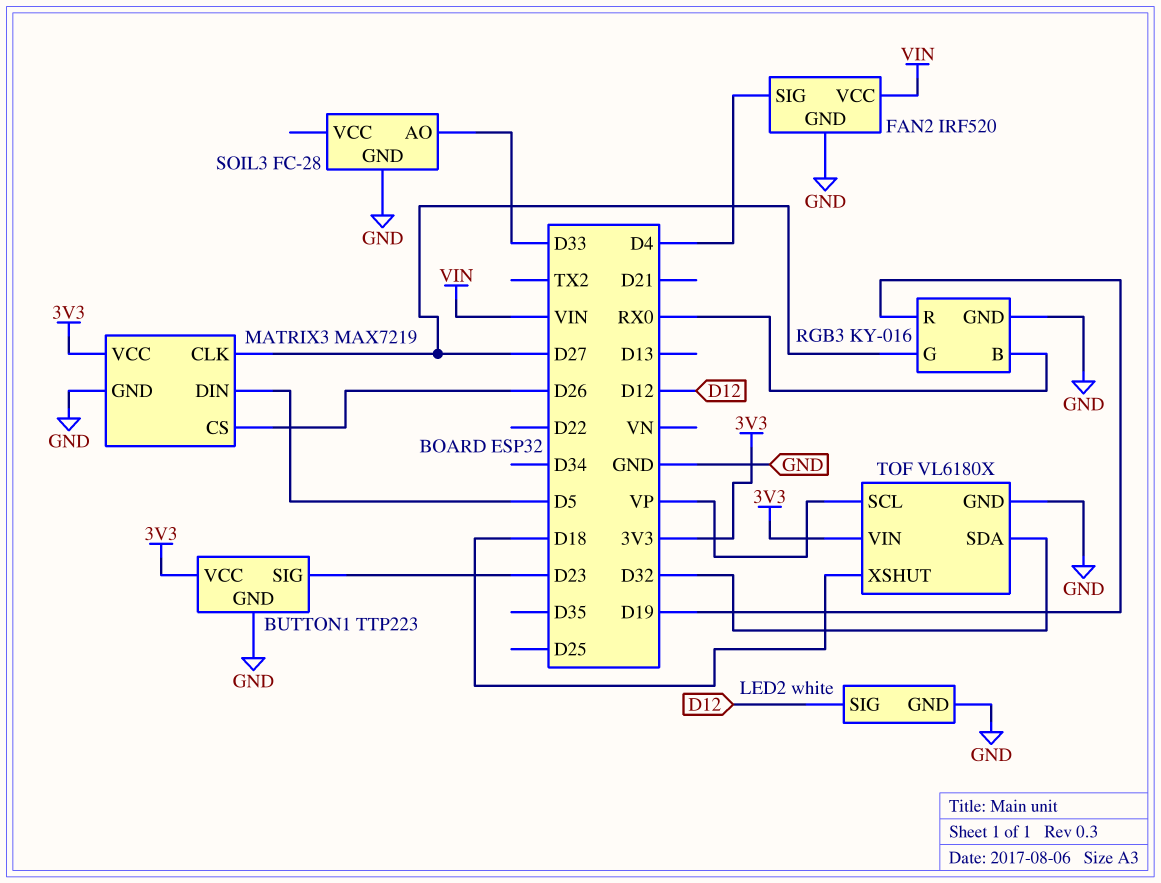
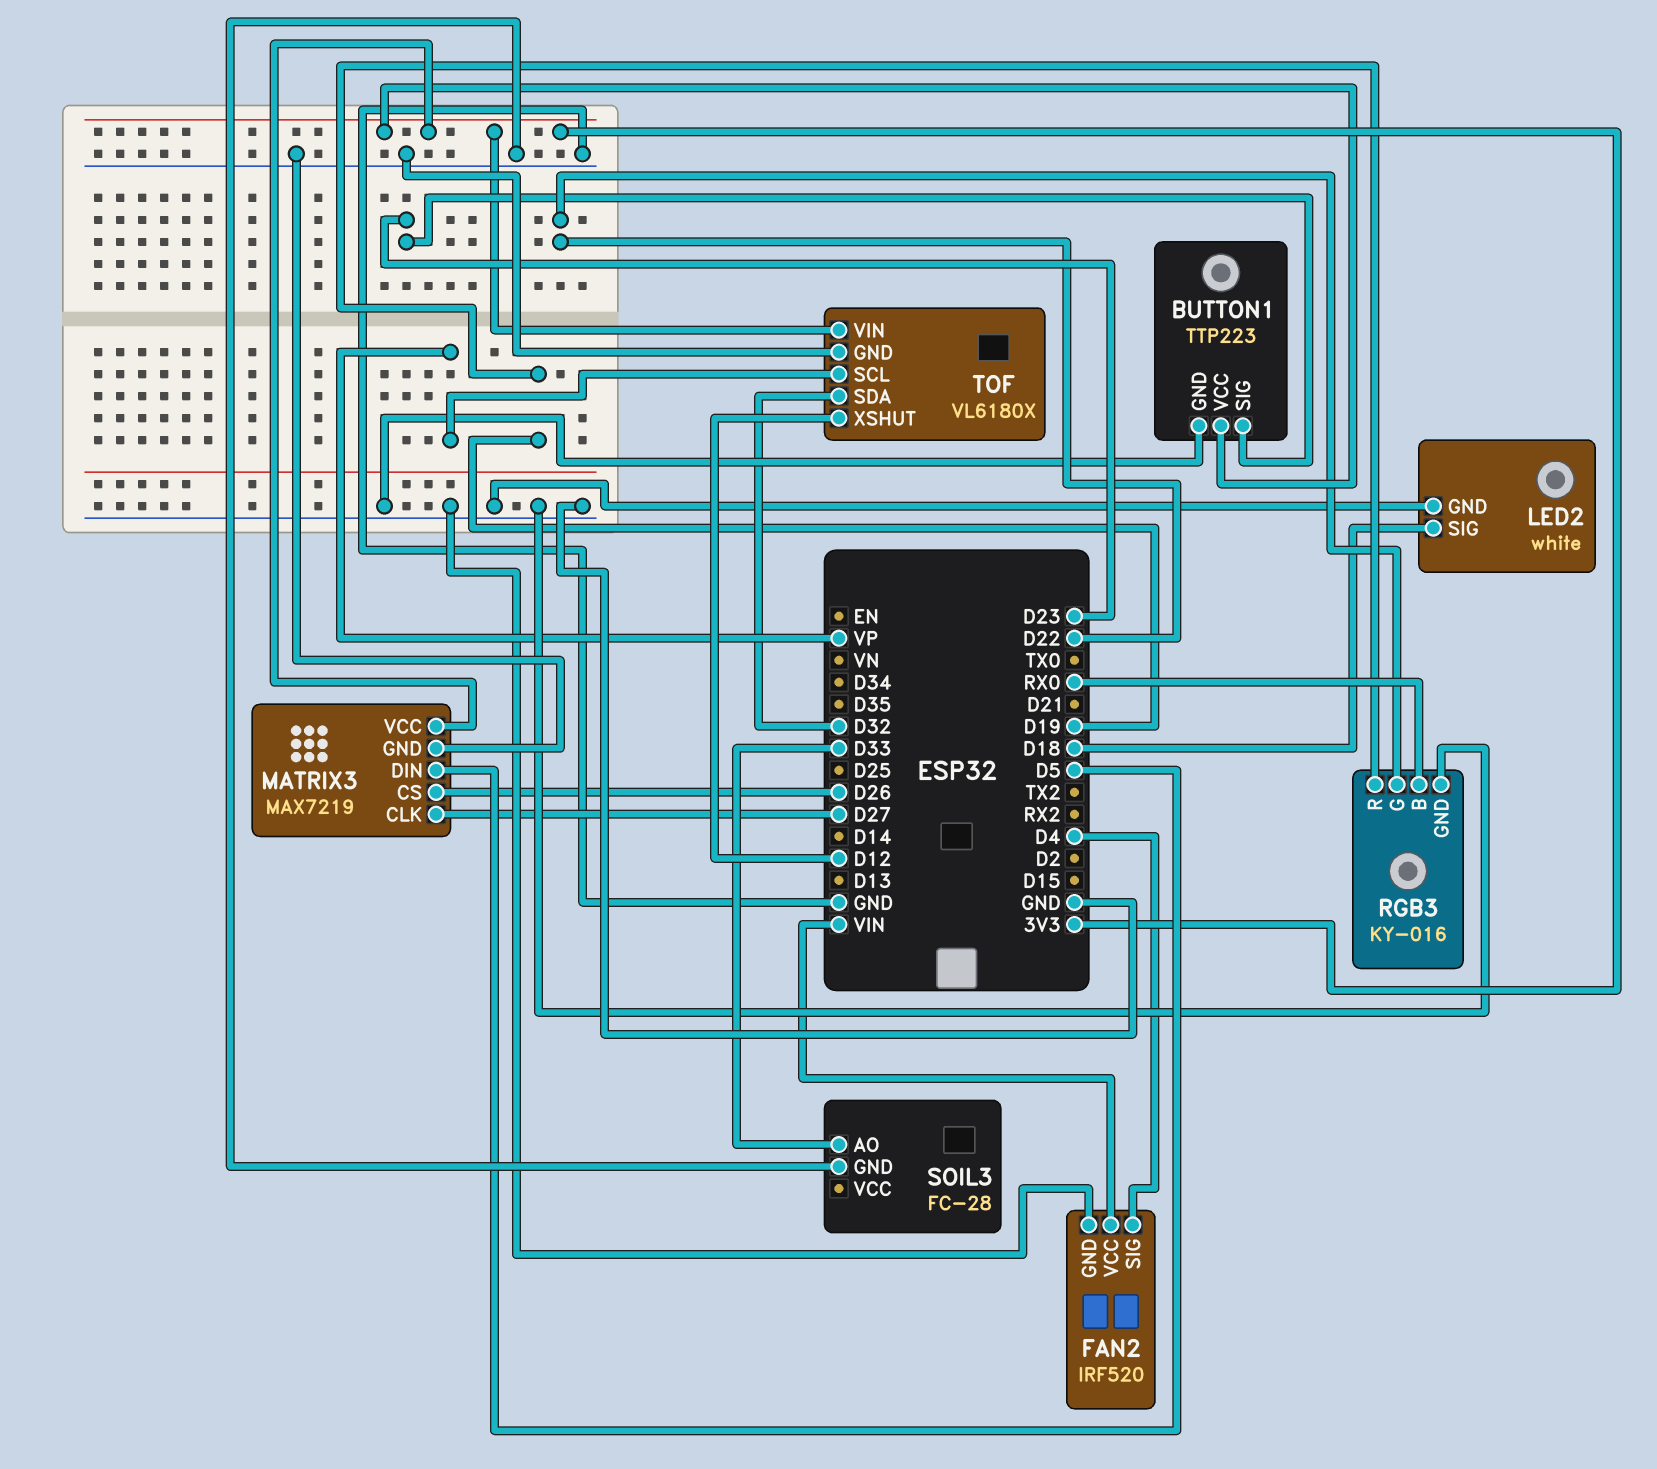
LED2 pin SIG: D12 -> D18
RGB3 pin G: D27 -> D22
TOF pin XSHUT: D18 -> D12

